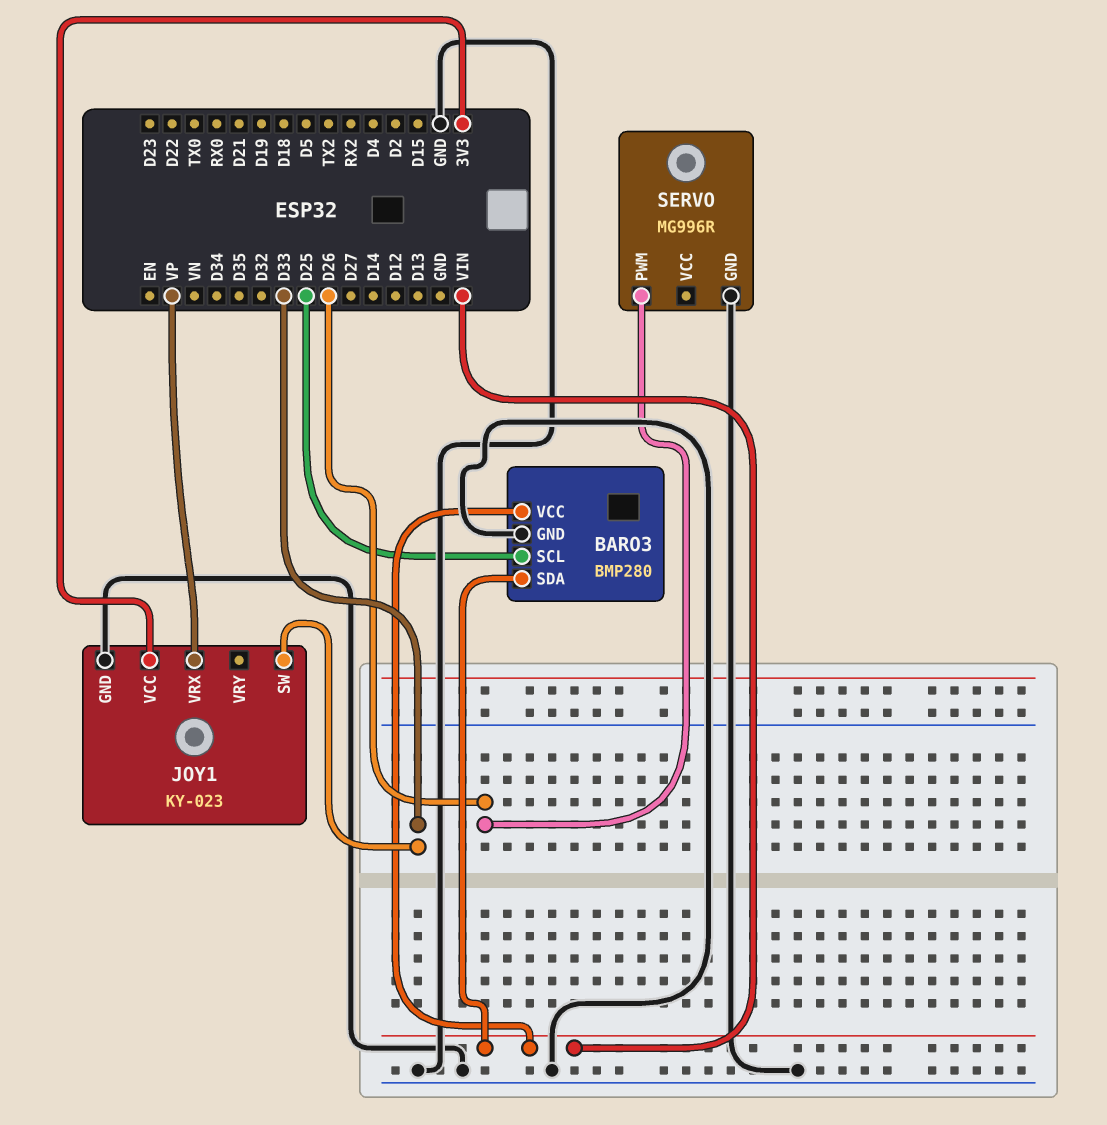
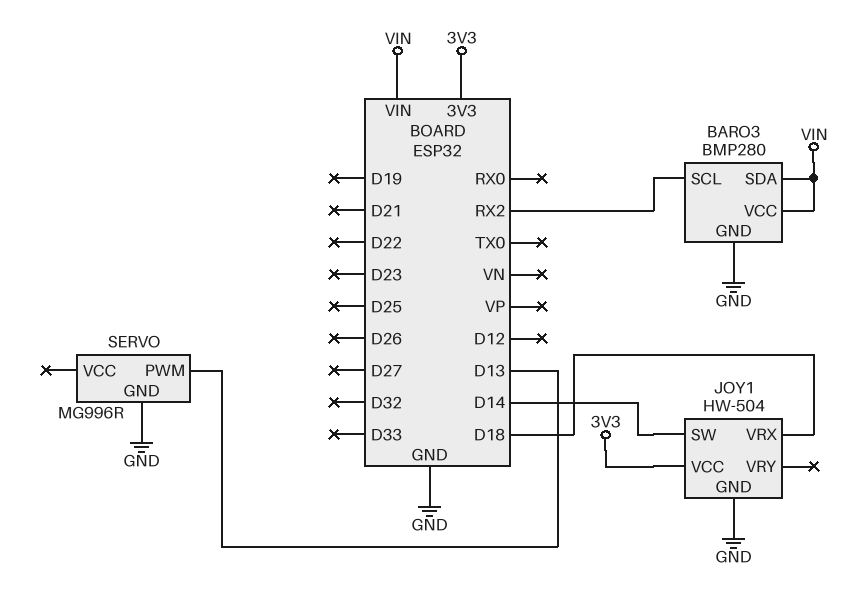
BARO3 pin SCL: D25 -> RX2
JOY1: KY-023 -> HW-504
JOY1 pin SW: D33 -> D14
JOY1 pin VRX: VP -> D18
SERVO pin PWM: D26 -> D13

